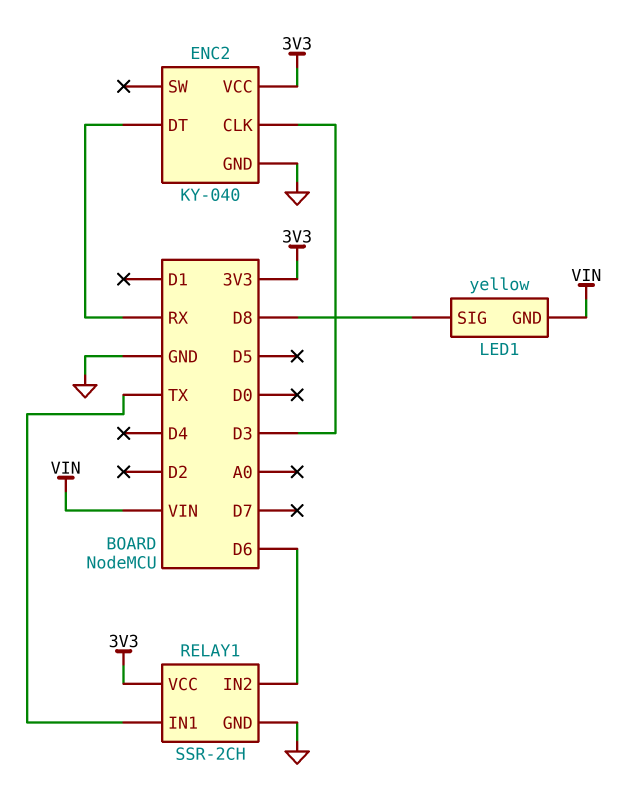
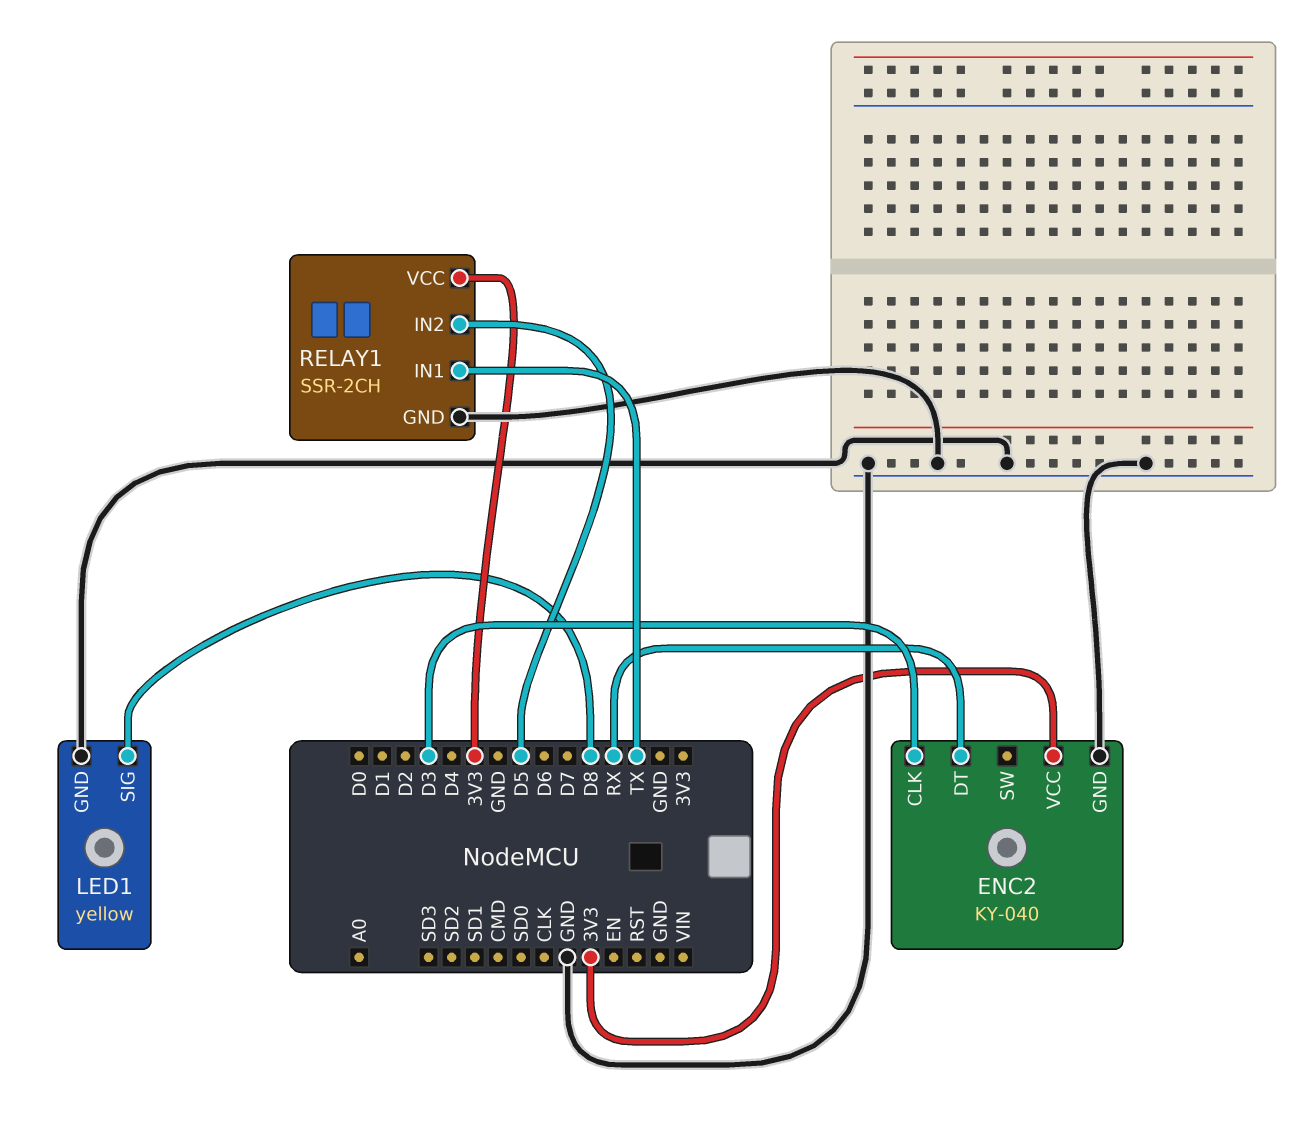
LED1 pin GND: VIN -> GND
RELAY1 pin IN2: D6 -> D5

